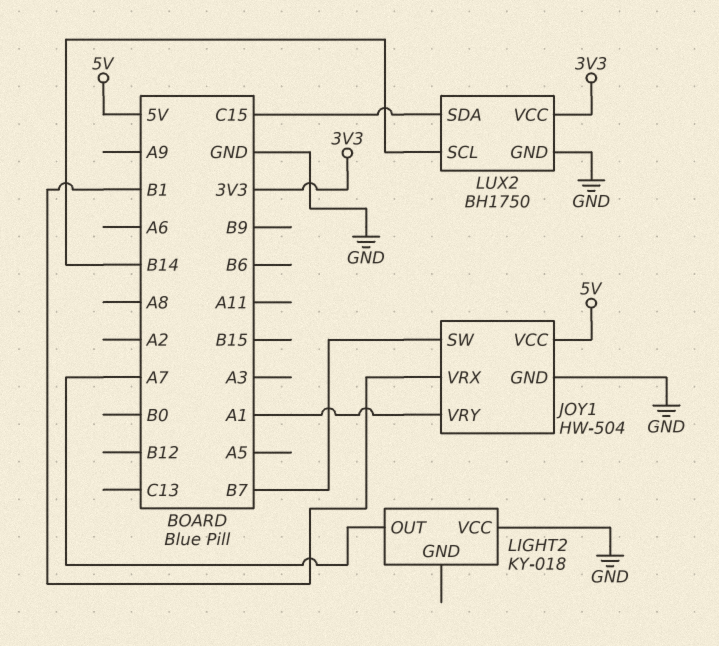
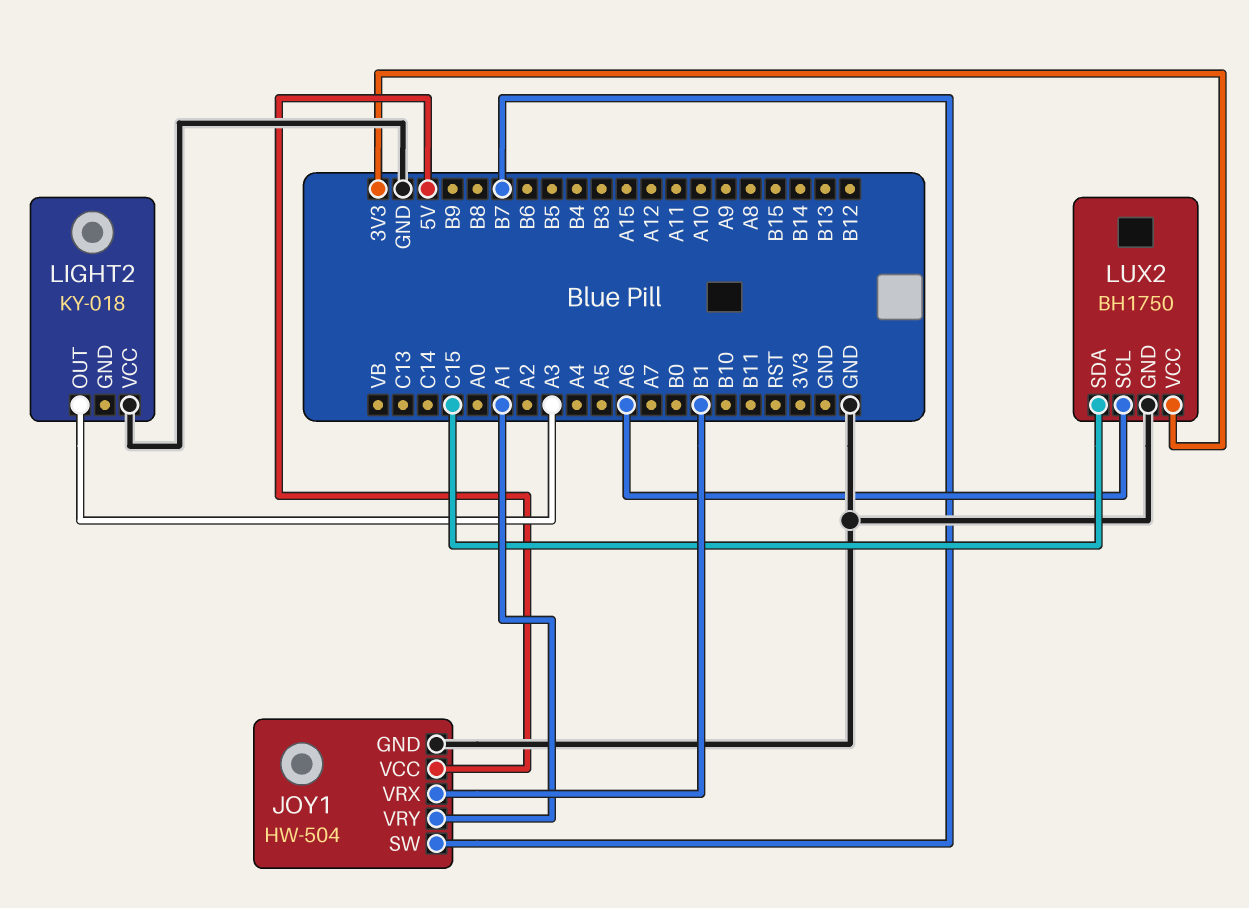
LIGHT2 pin OUT: A7 -> A3
LUX2 pin SCL: B14 -> A6

